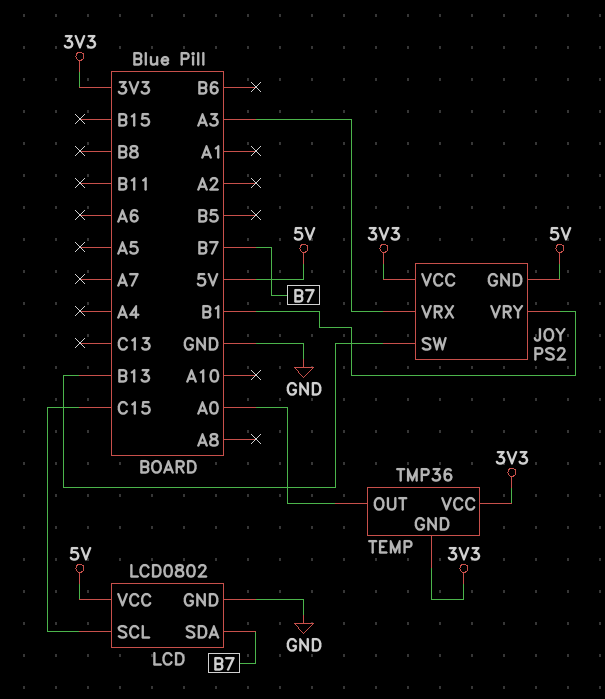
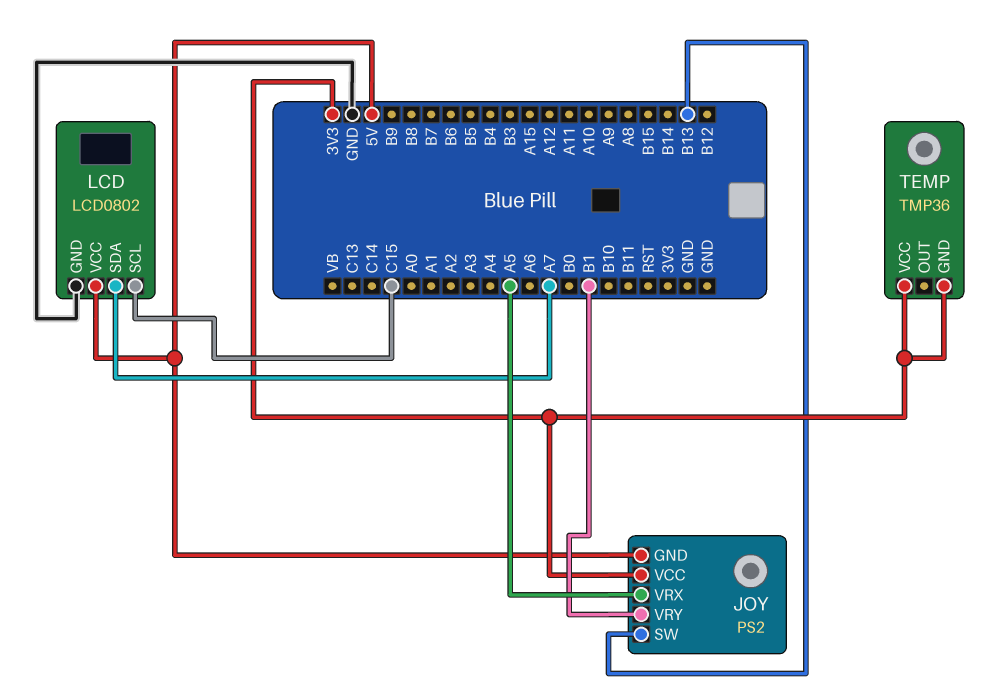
JOY pin VRX: A3 -> A5
LCD pin SDA: B7 -> A7
TEMP pin OUT: A0 -> none

